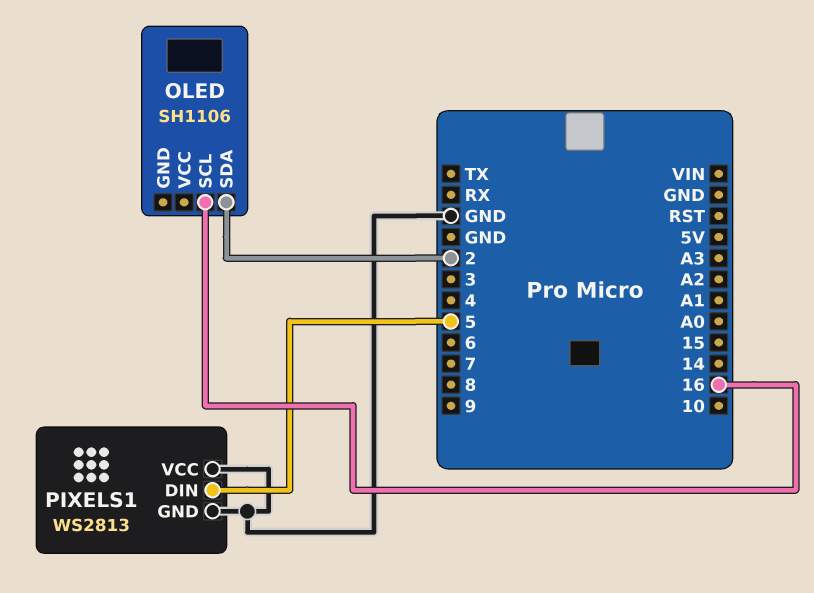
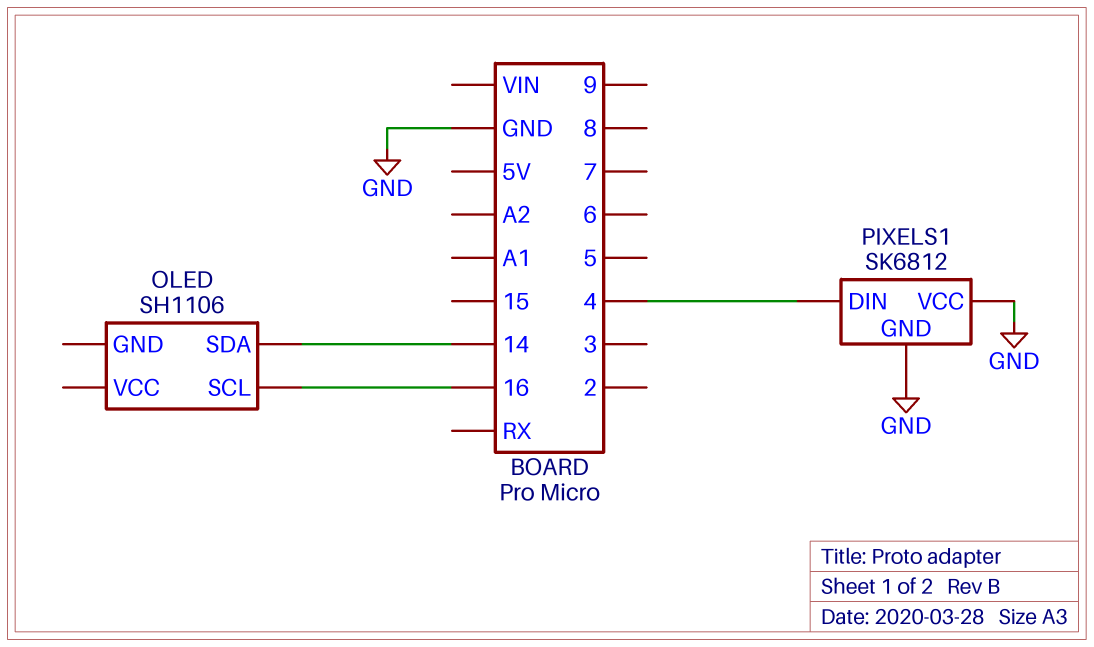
OLED pin SDA: 2 -> 14
PIXELS1: WS2813 -> SK6812
PIXELS1 pin DIN: 5 -> 4

